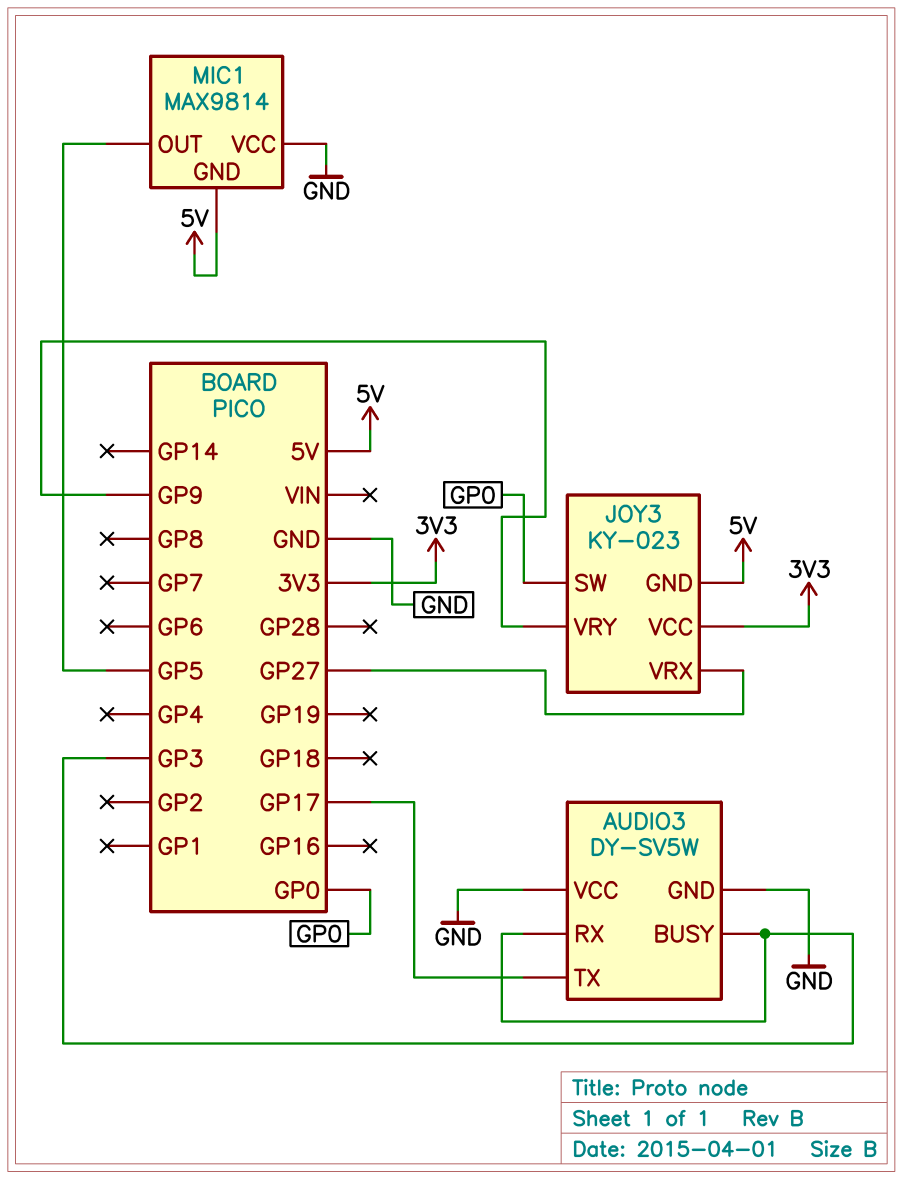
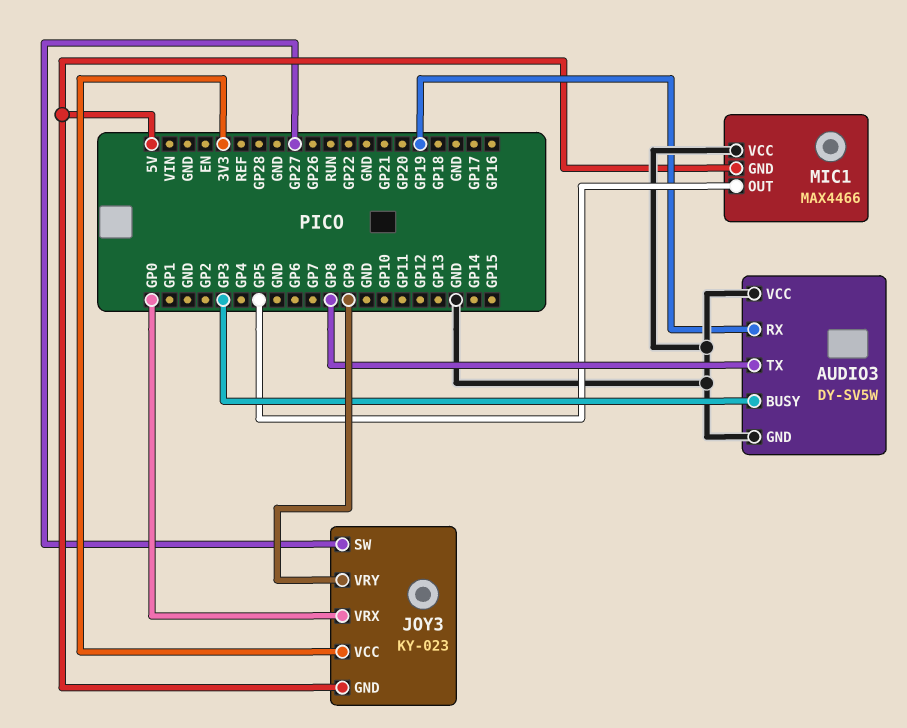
AUDIO3 pin RX: GP3 -> GP19
AUDIO3 pin TX: GP17 -> GP8
JOY3 pin SW: GP0 -> GP27
JOY3 pin VRX: GP27 -> GP0
MIC1: MAX9814 -> MAX4466

